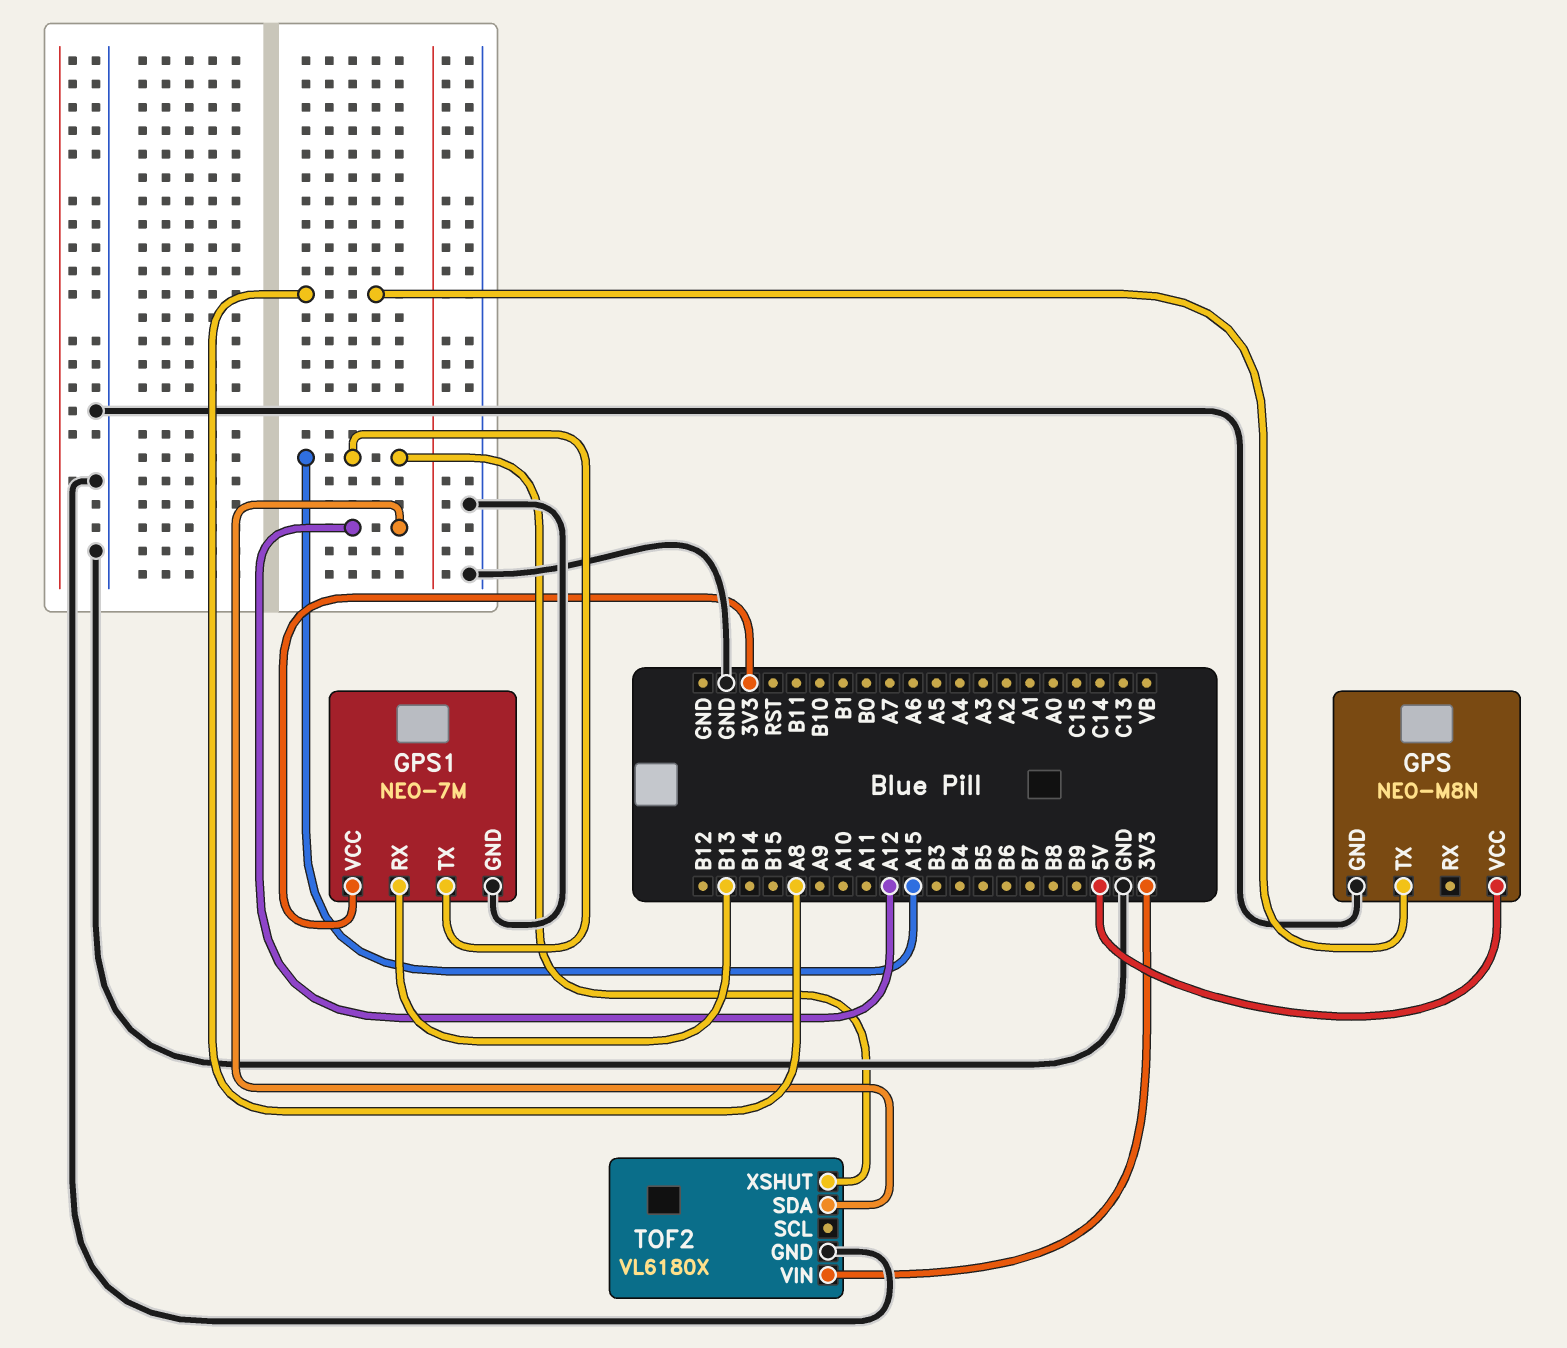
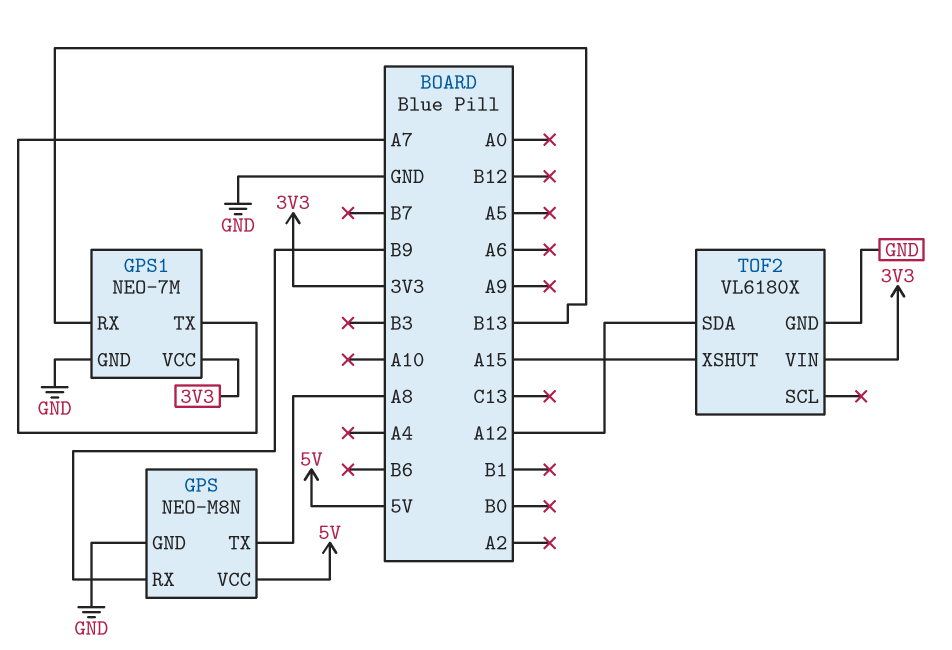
GPS pin RX: none -> B9
GPS1 pin TX: A15 -> A7

